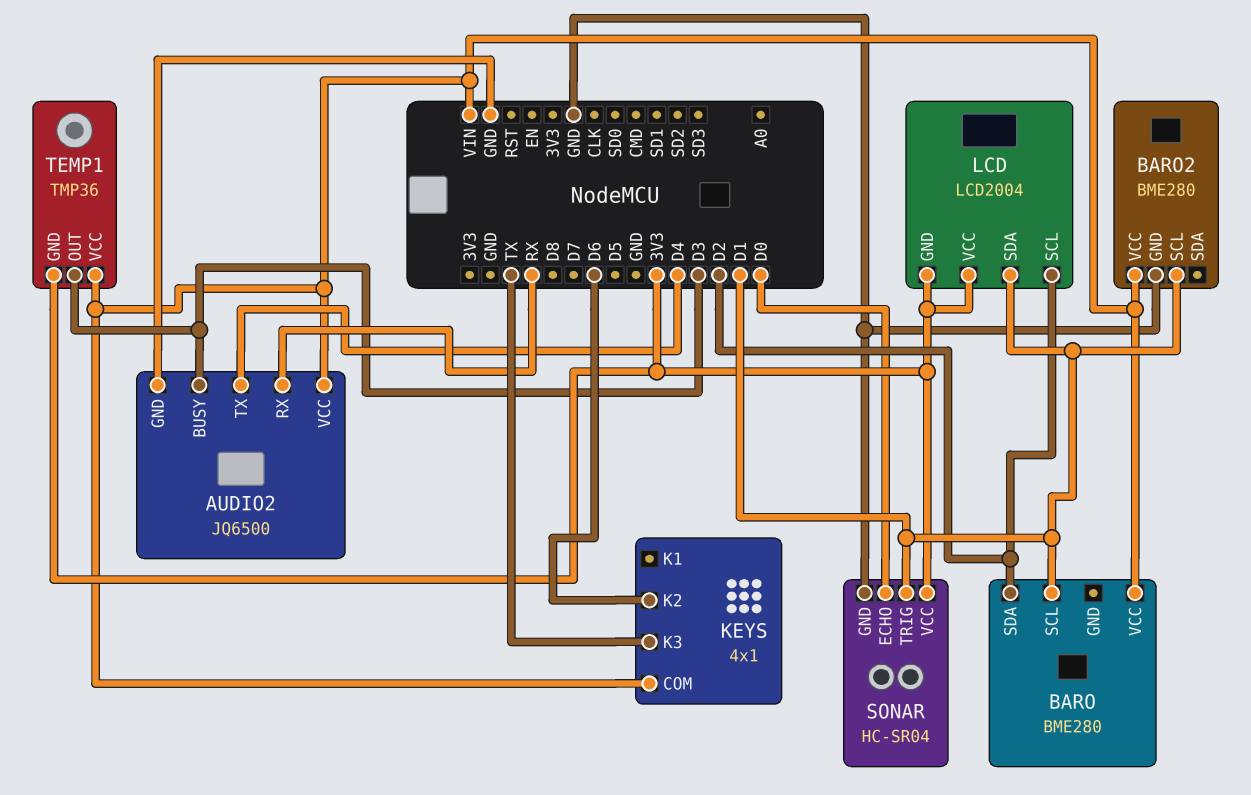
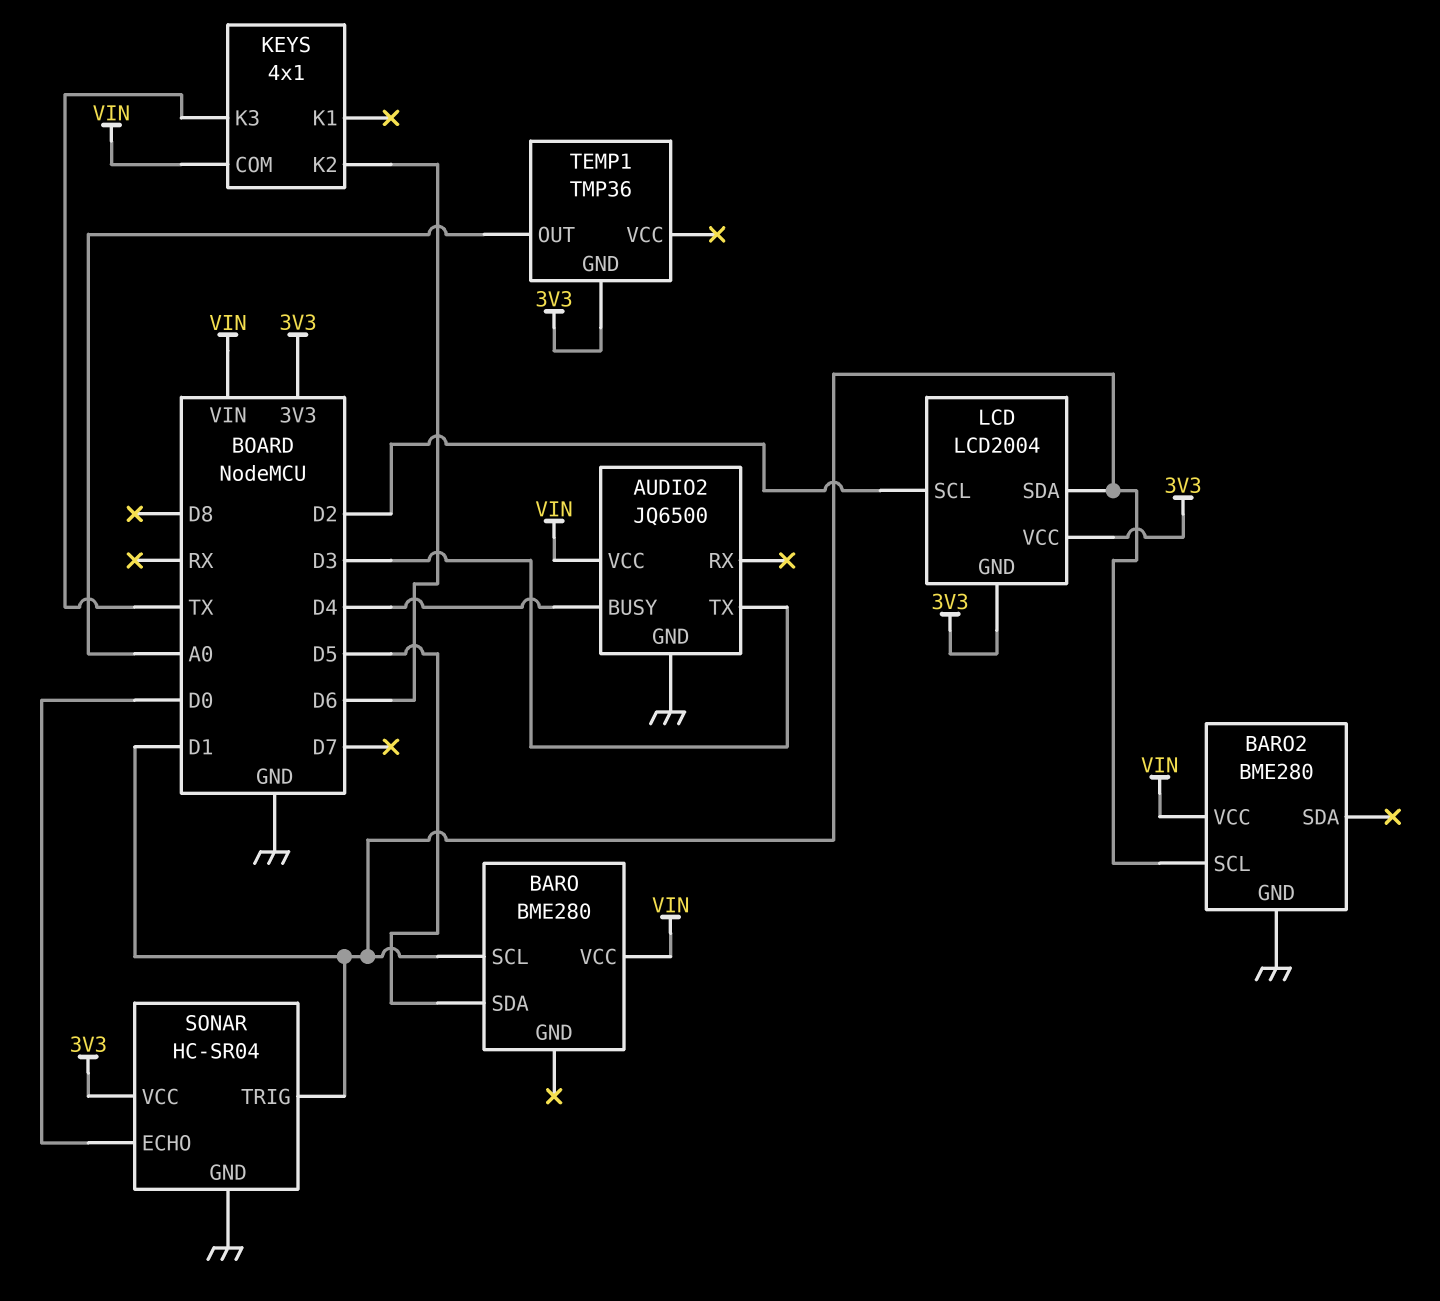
AUDIO2 pin BUSY: D3 -> D4
AUDIO2 pin RX: RX -> none
AUDIO2 pin TX: D4 -> D3
BARO pin SDA: D2 -> D5
TEMP1 pin OUT: D3 -> A0
TEMP1 pin VCC: VIN -> none

